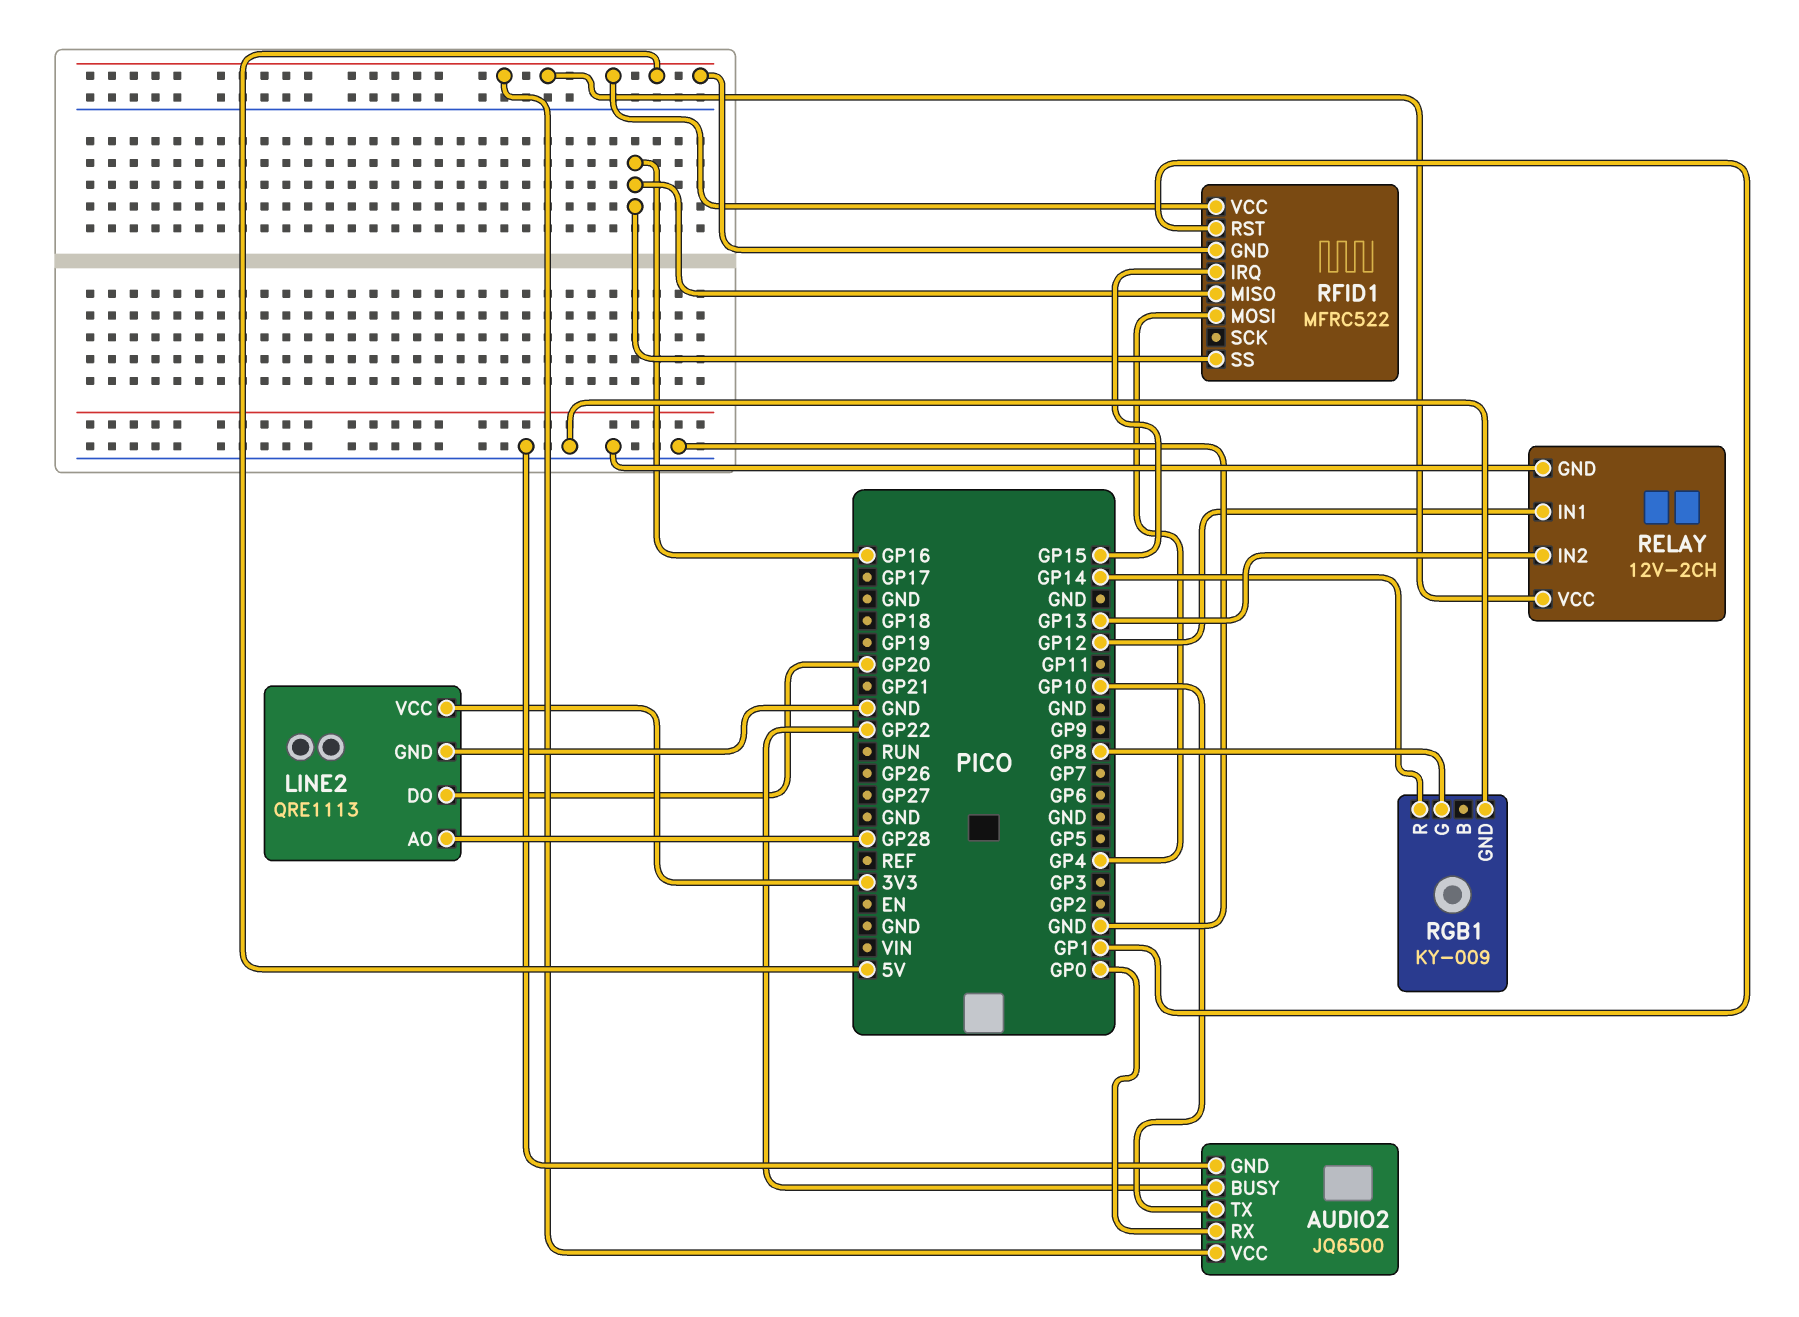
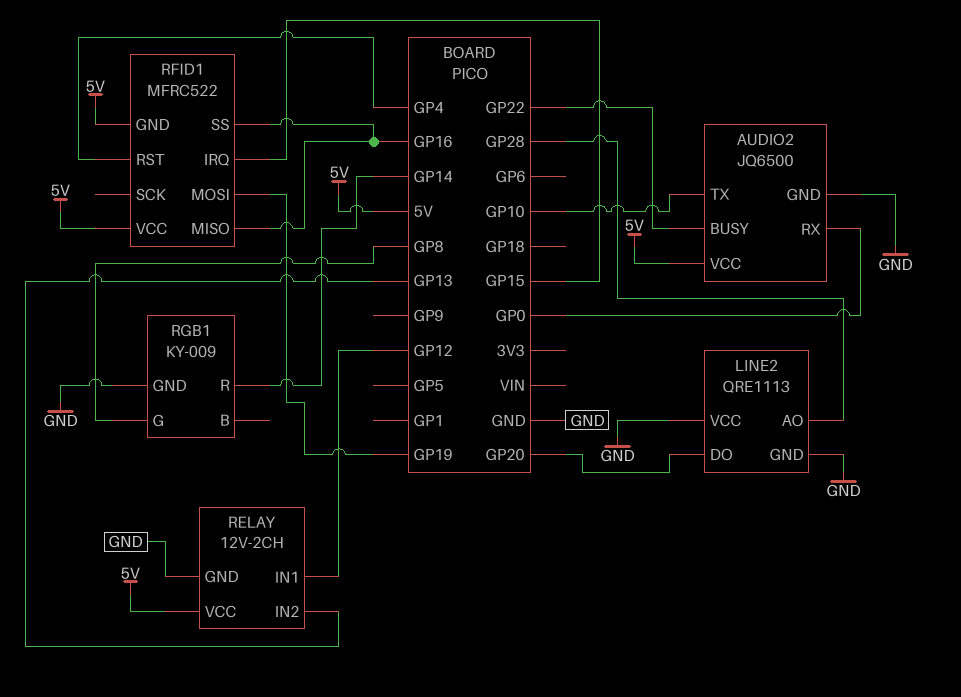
LINE2 pin VCC: 3V3 -> GND
RFID1 pin MOSI: GP4 -> GP19
RFID1 pin RST: GP1 -> GP4

